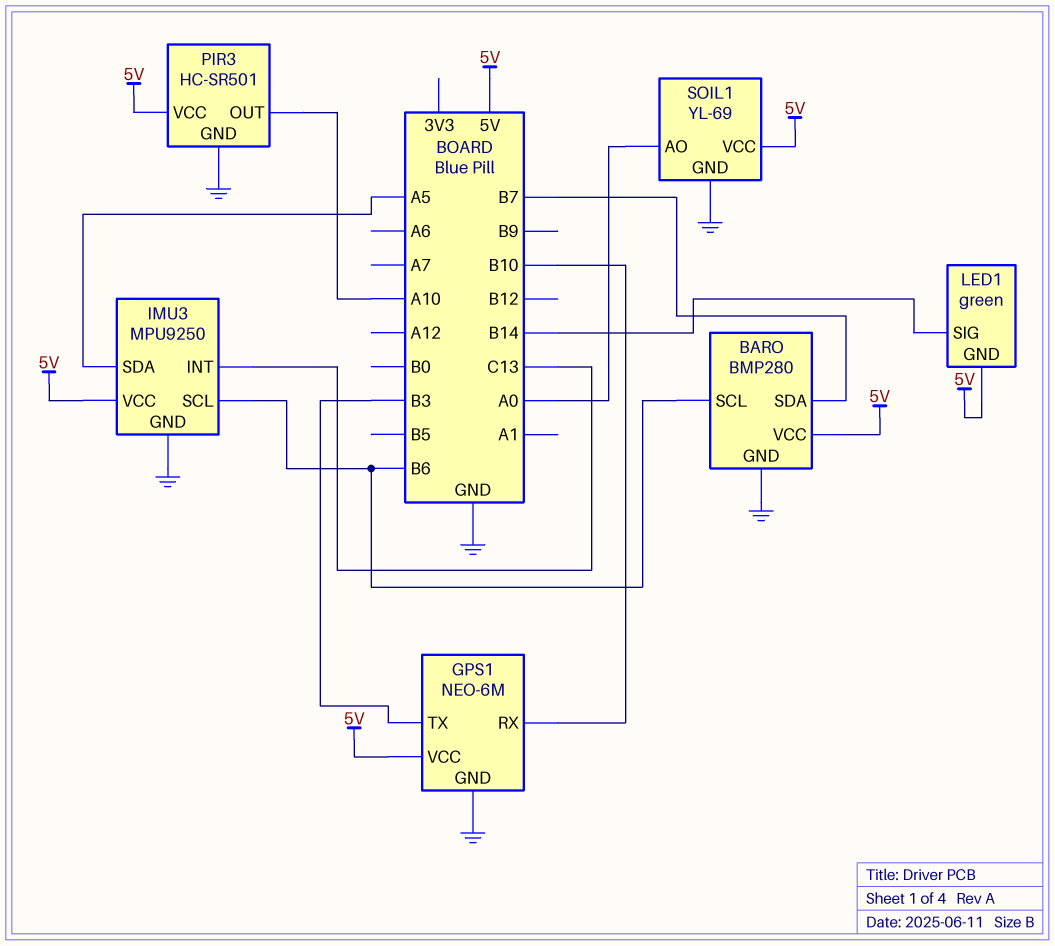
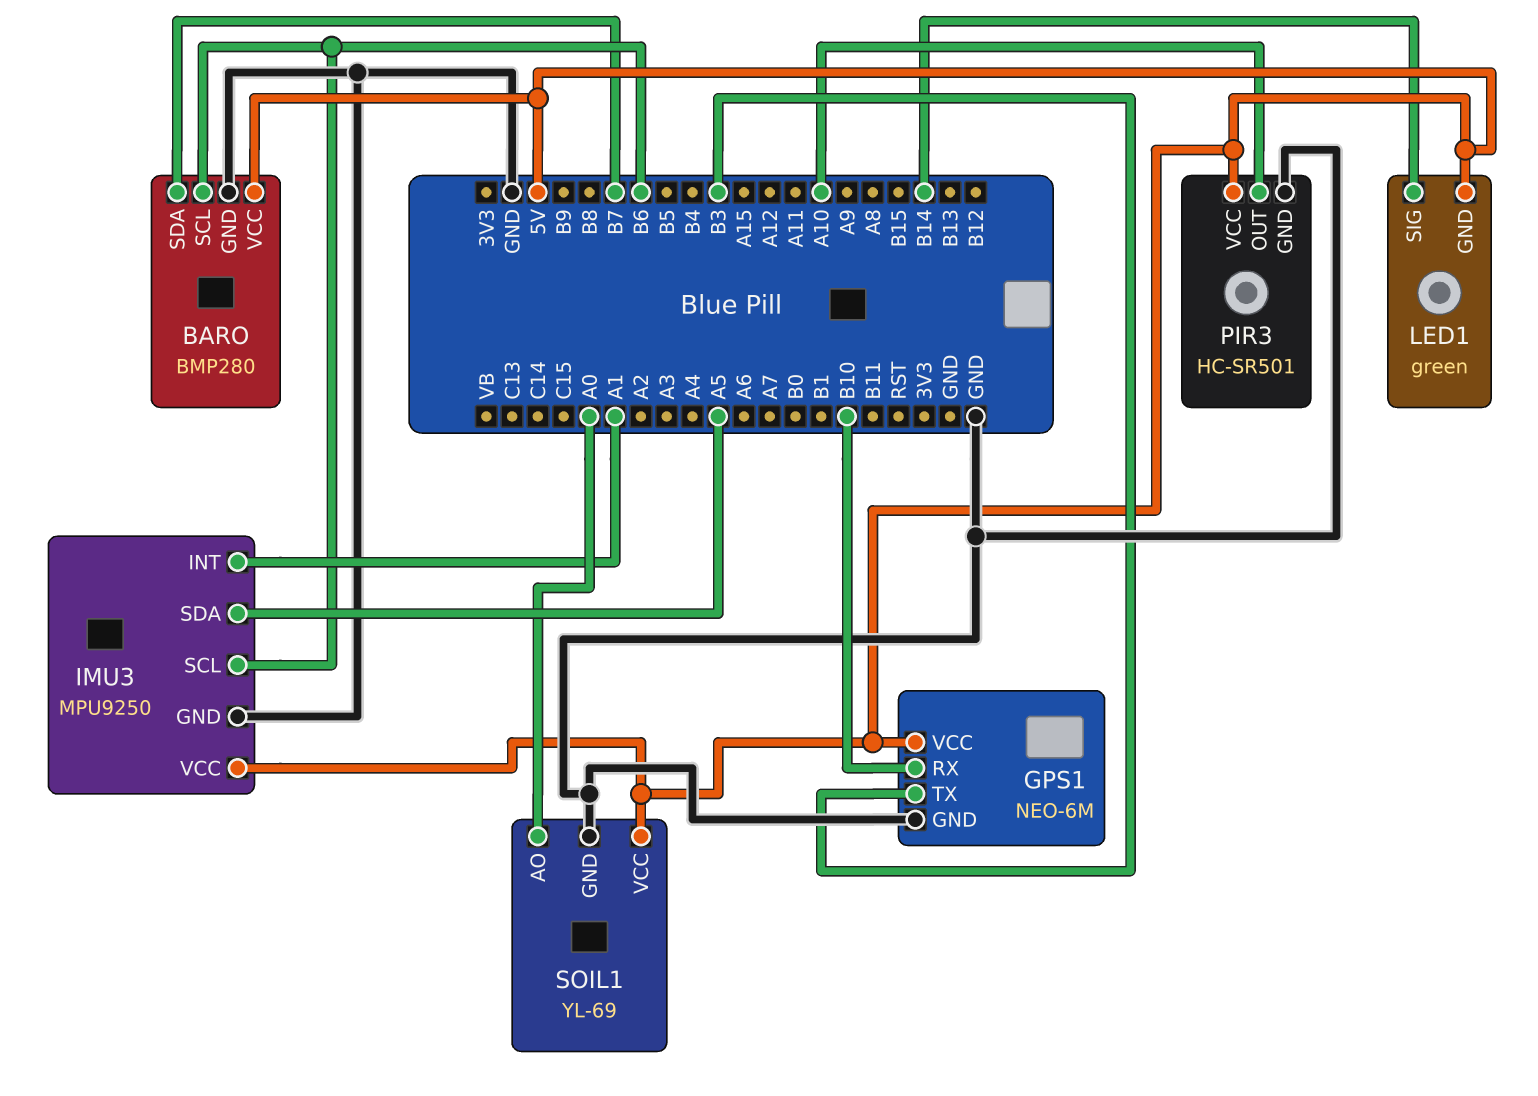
IMU3 pin INT: C13 -> A1

